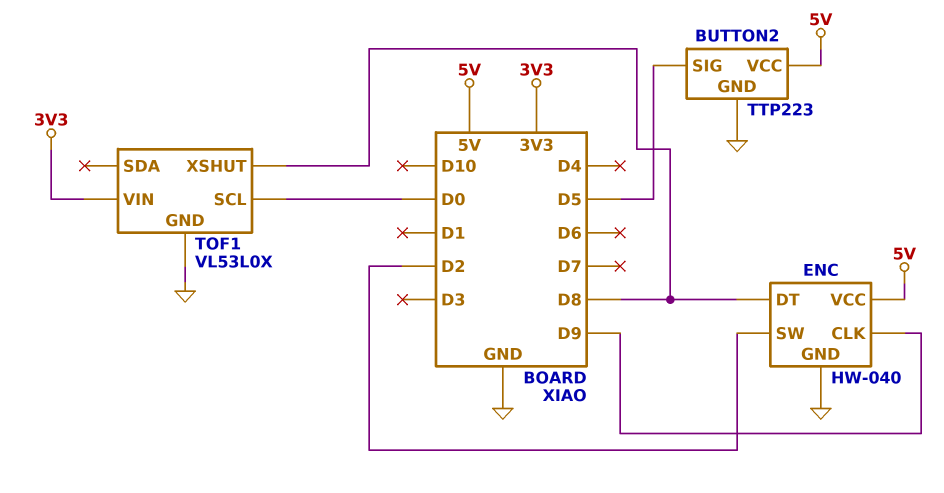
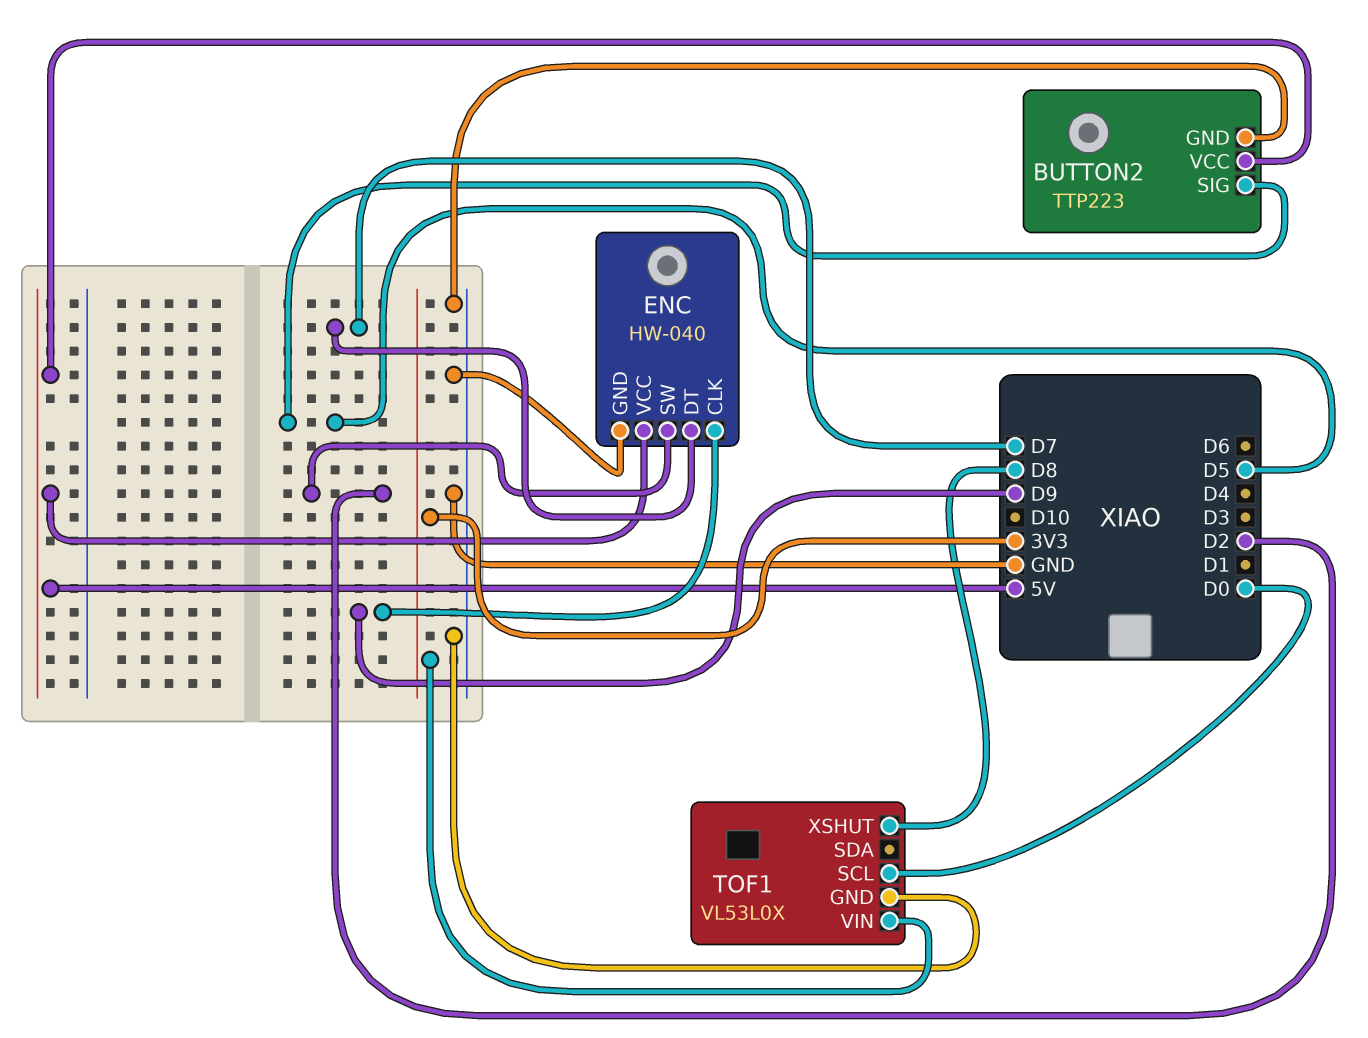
ENC pin DT: D8 -> D7

